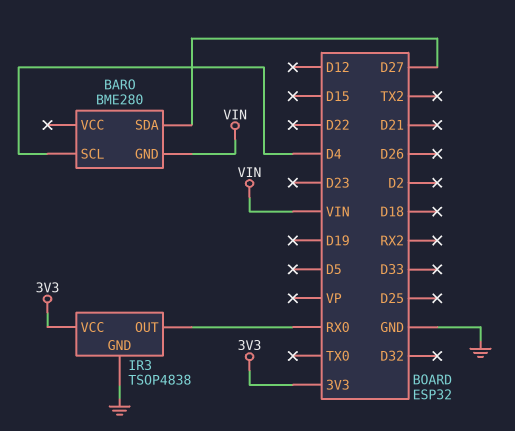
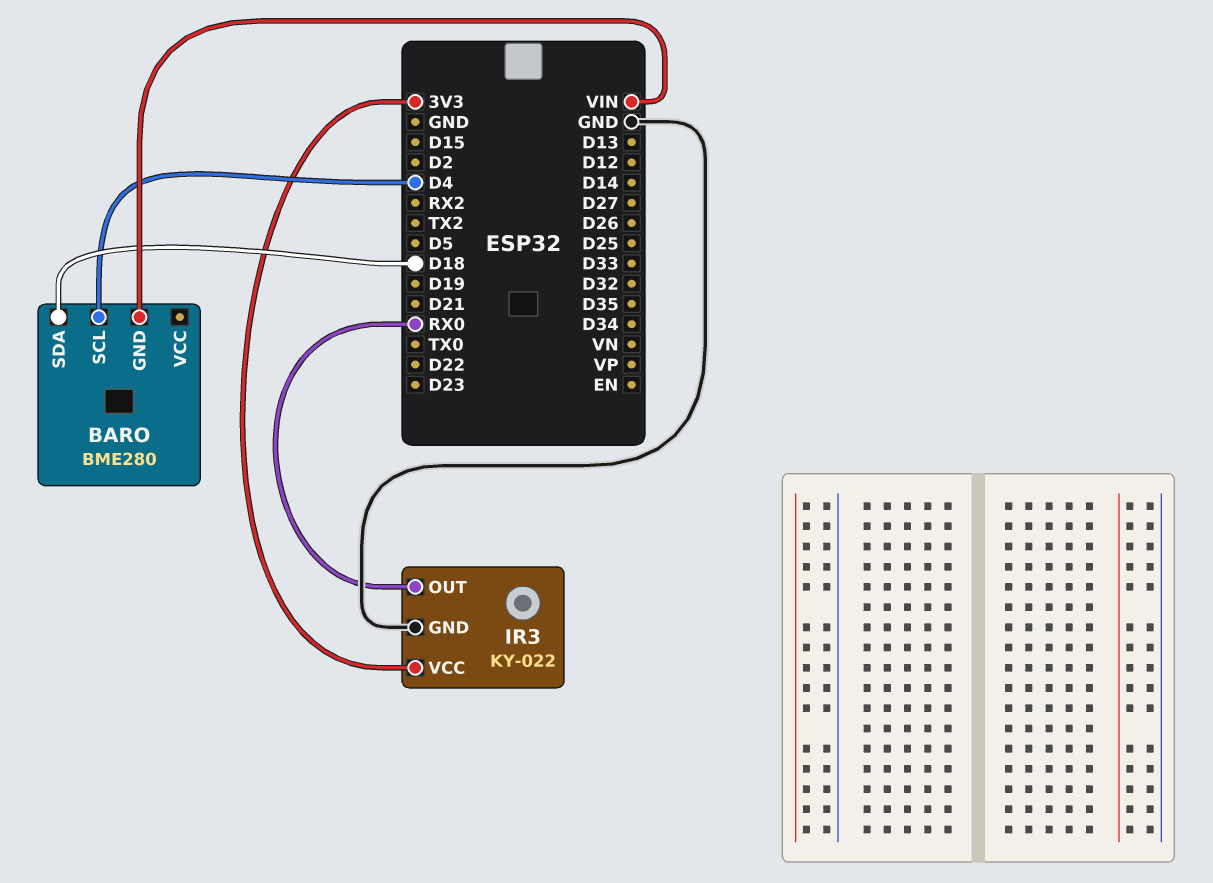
BARO pin SDA: D27 -> D18
IR3: TSOP4838 -> KY-022

